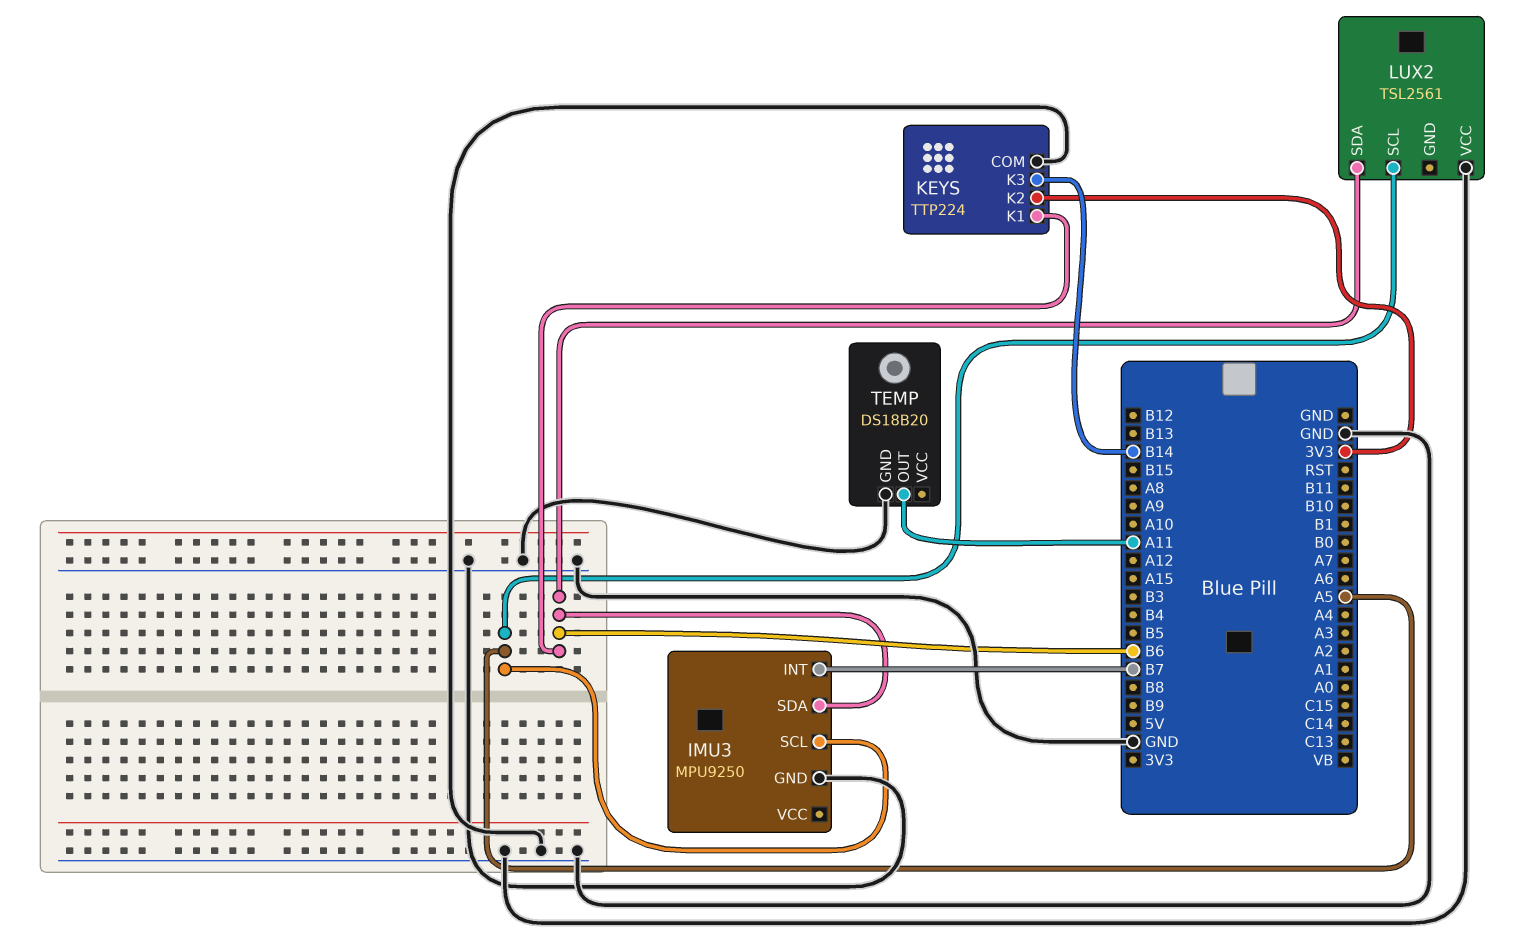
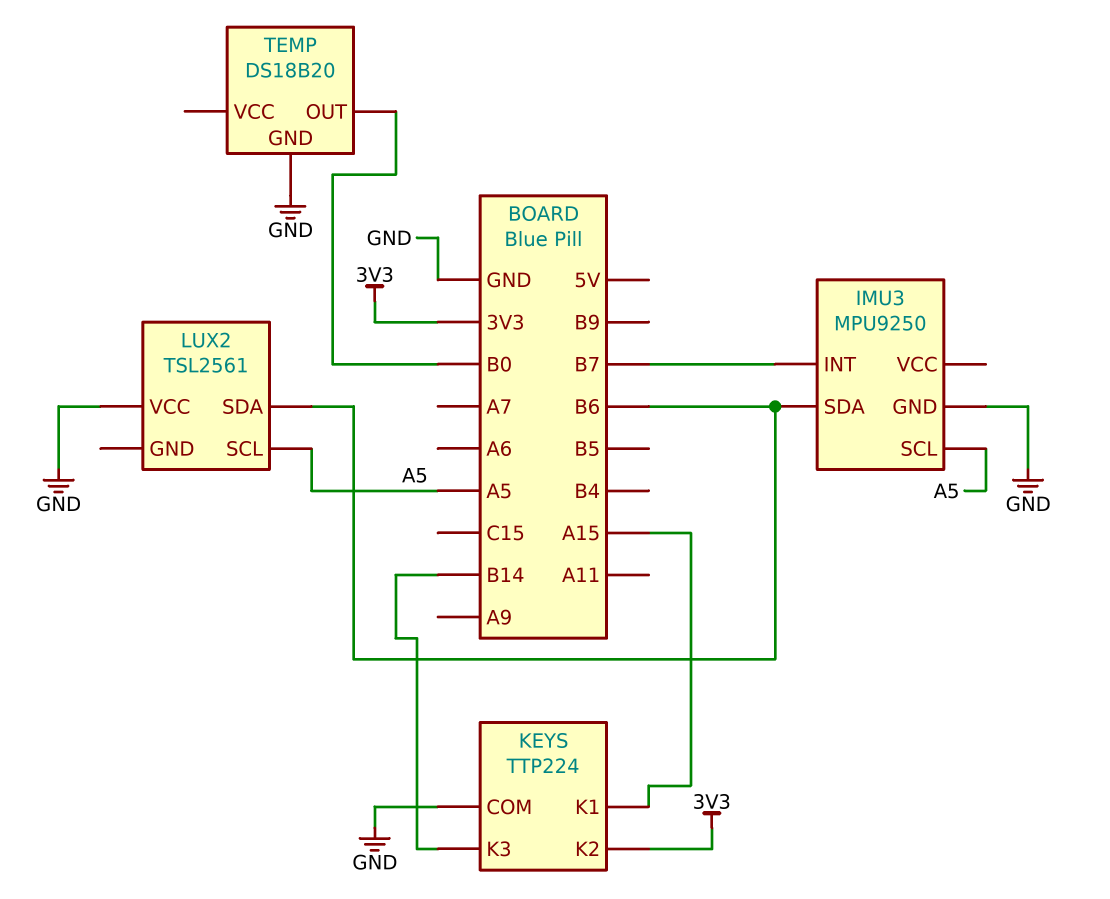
KEYS pin K1: B6 -> A15
TEMP pin OUT: A11 -> B0

